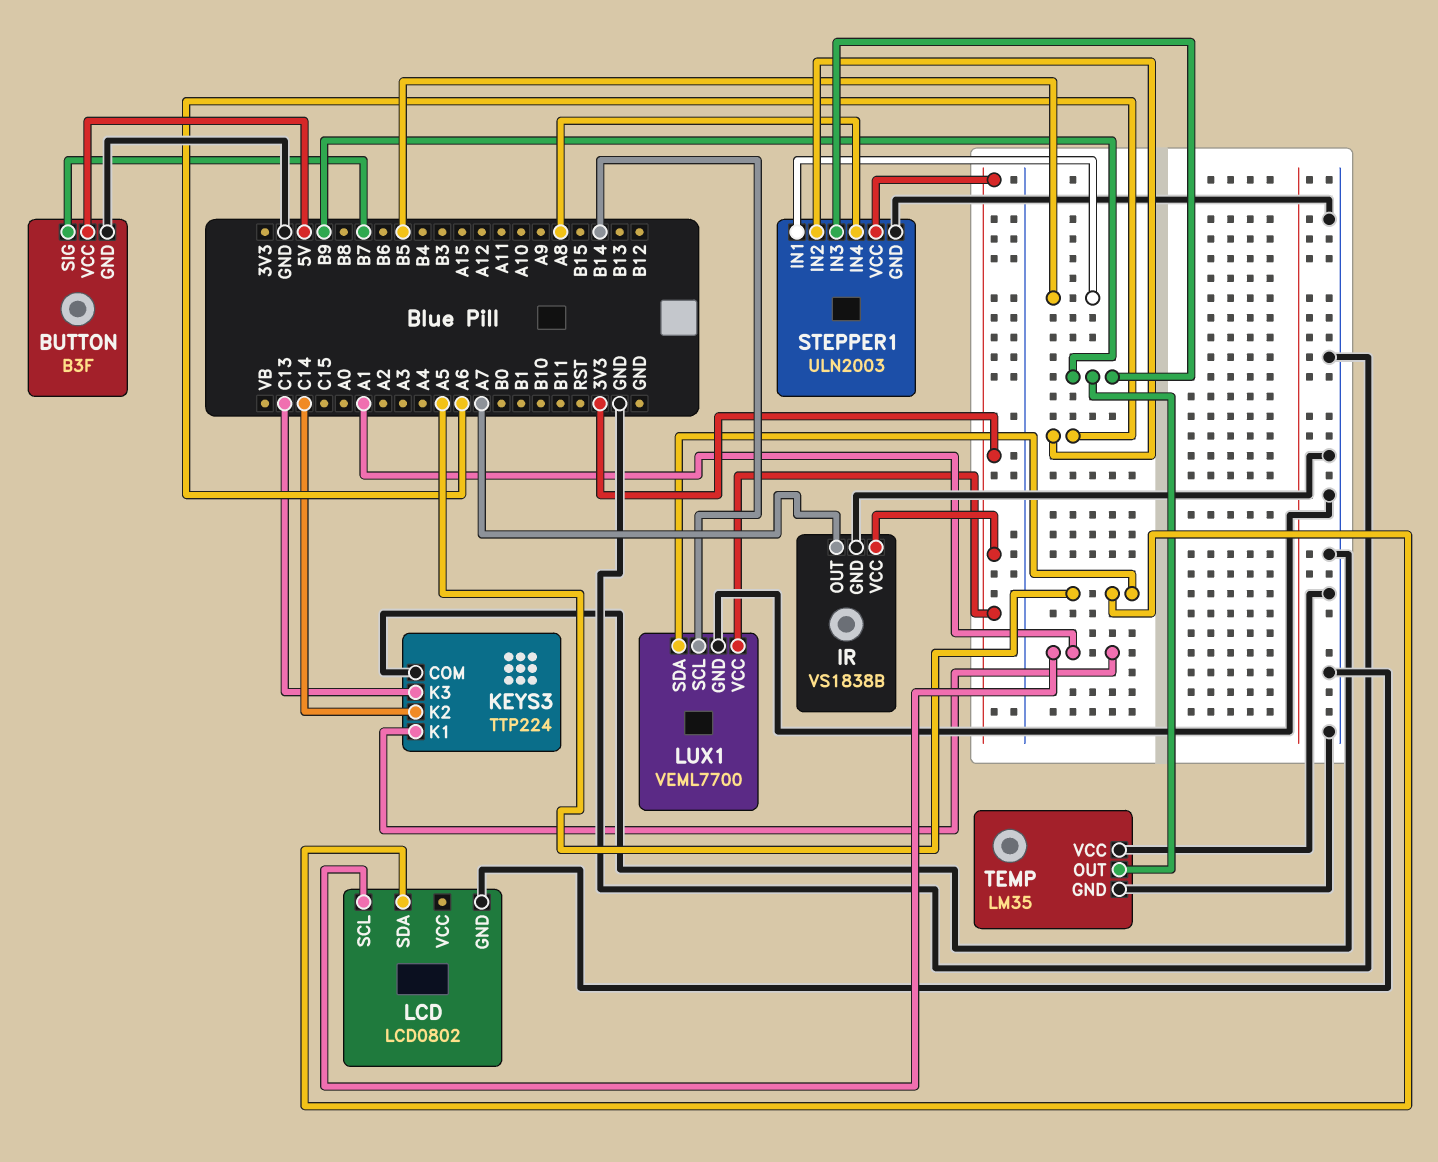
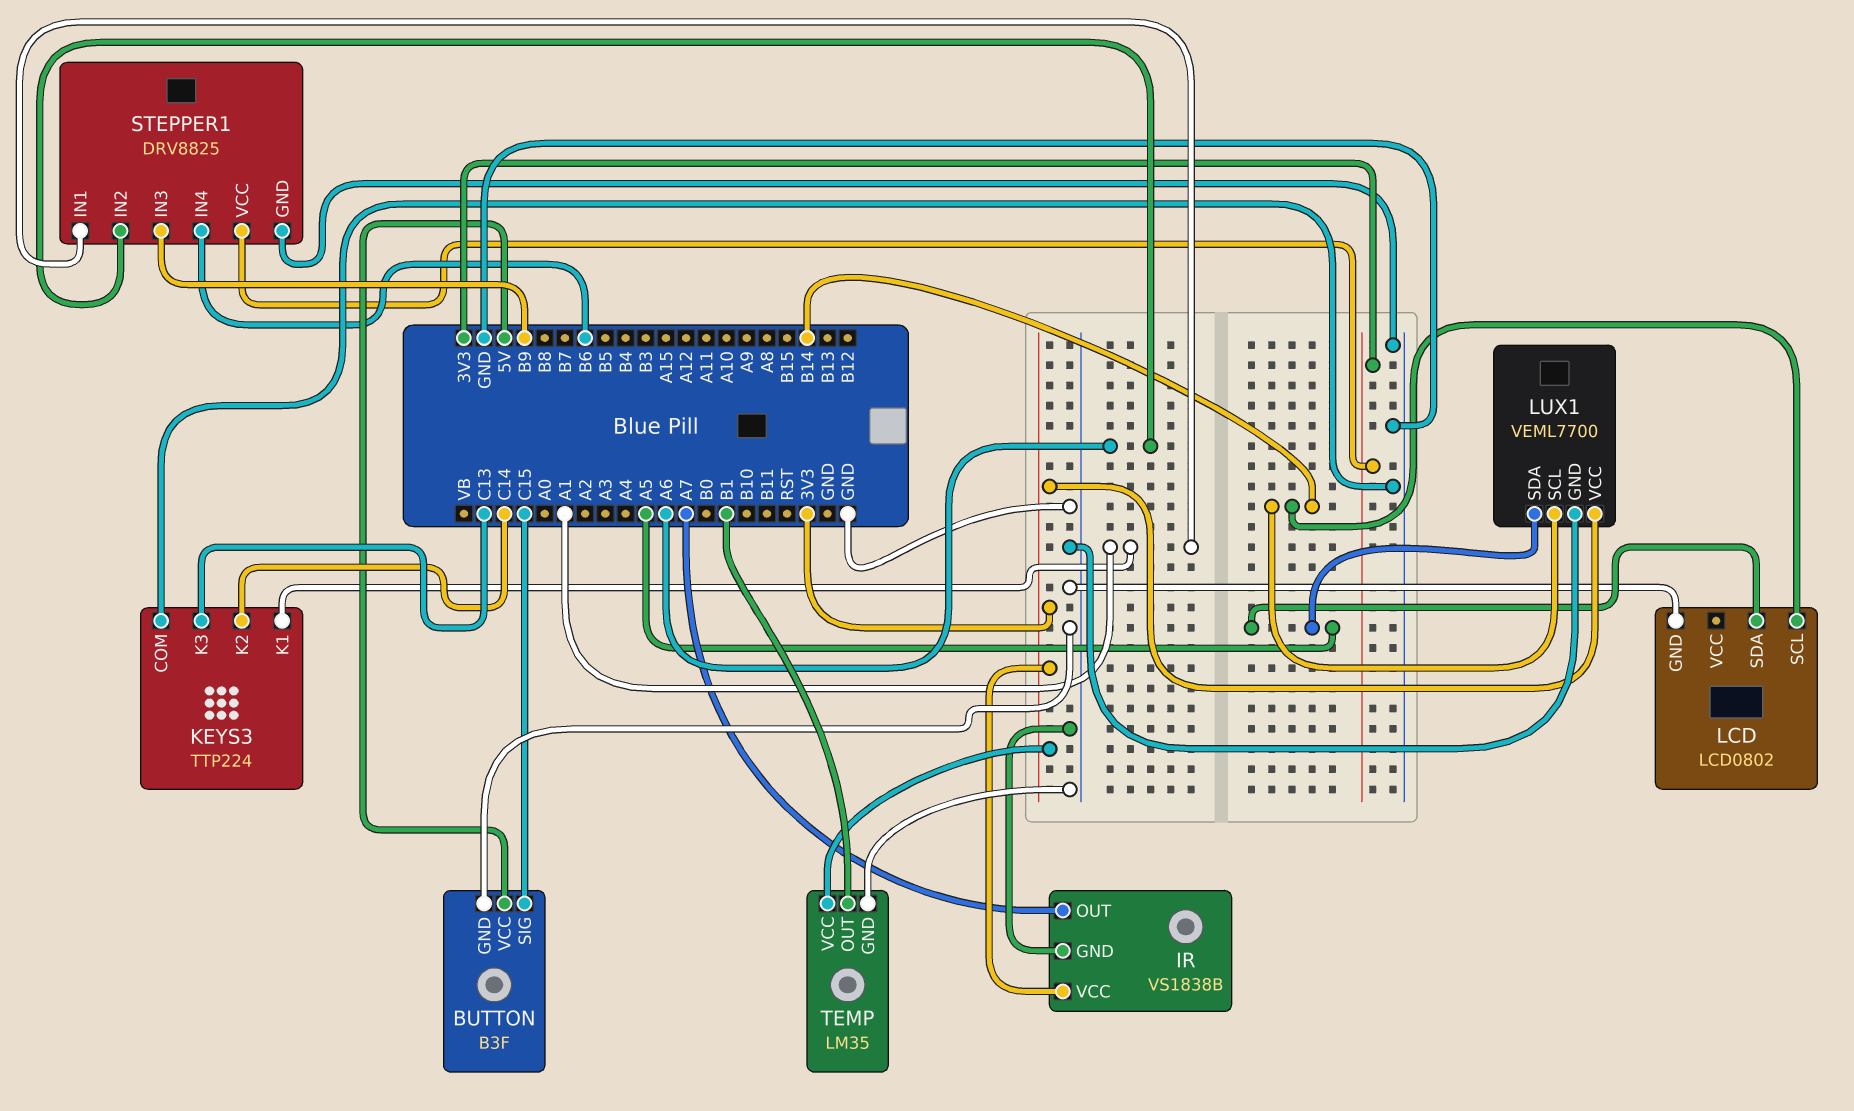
BUTTON pin SIG: B7 -> C15
LCD pin SCL: A1 -> B14
STEPPER1: ULN2003 -> DRV8825
STEPPER1 pin IN1: B5 -> A1
STEPPER1 pin IN4: A8 -> B6
TEMP pin OUT: B9 -> B1
TEMP pin VCC: GND -> 3V3

